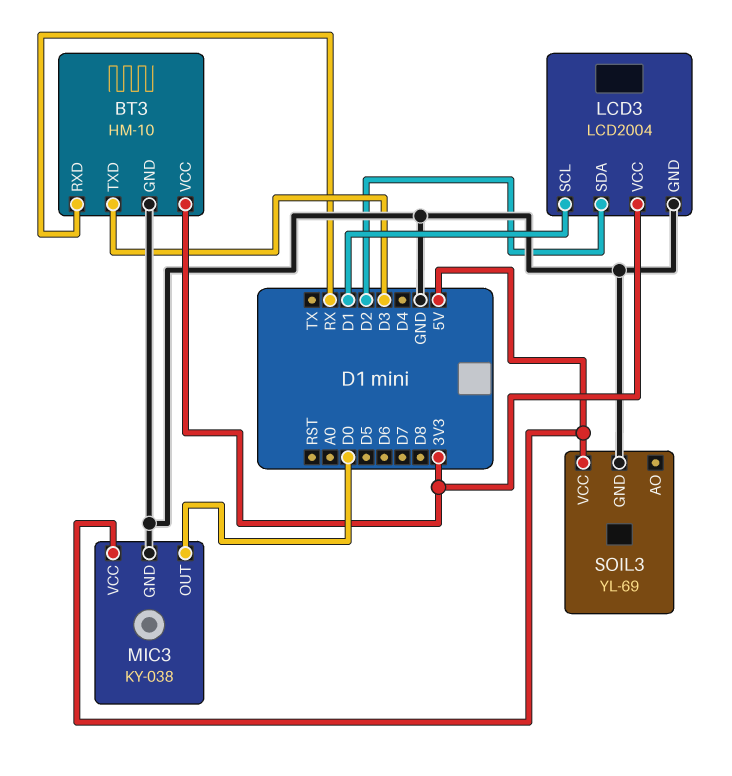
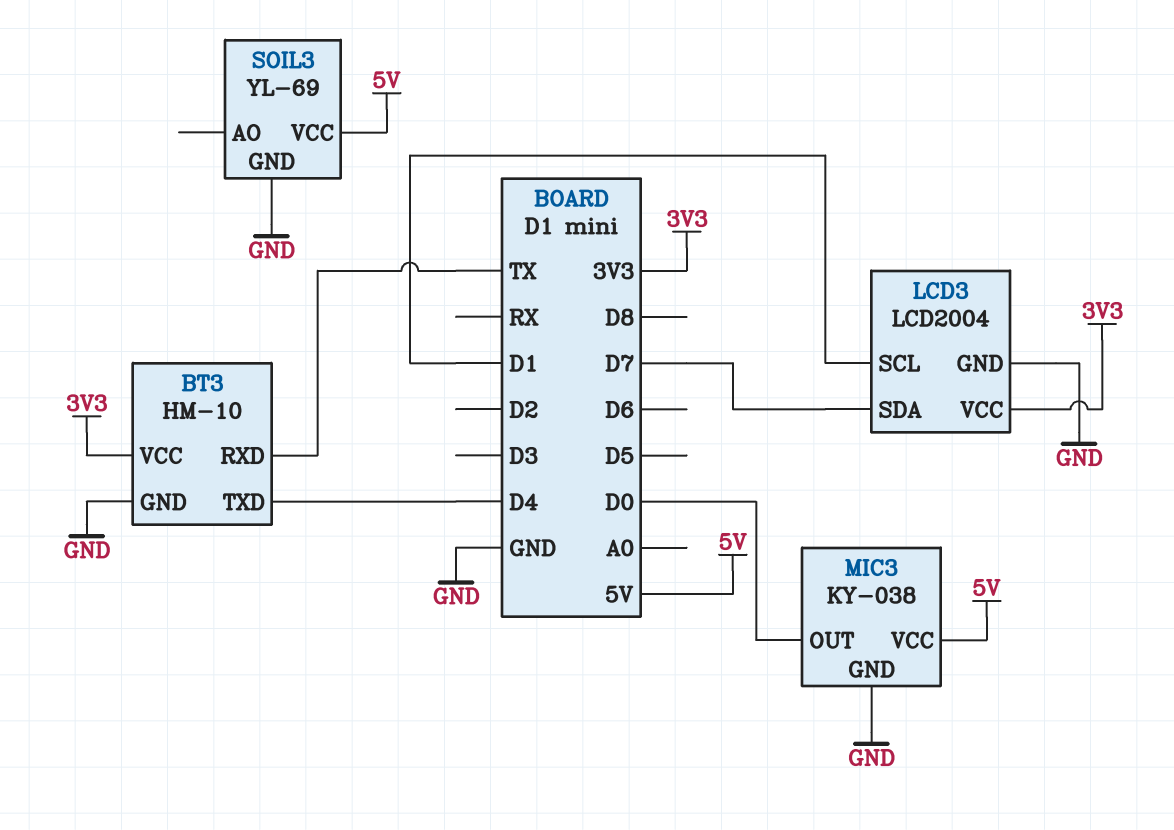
BT3 pin RXD: RX -> TX
BT3 pin TXD: D3 -> D4
LCD3 pin SDA: D2 -> D7

